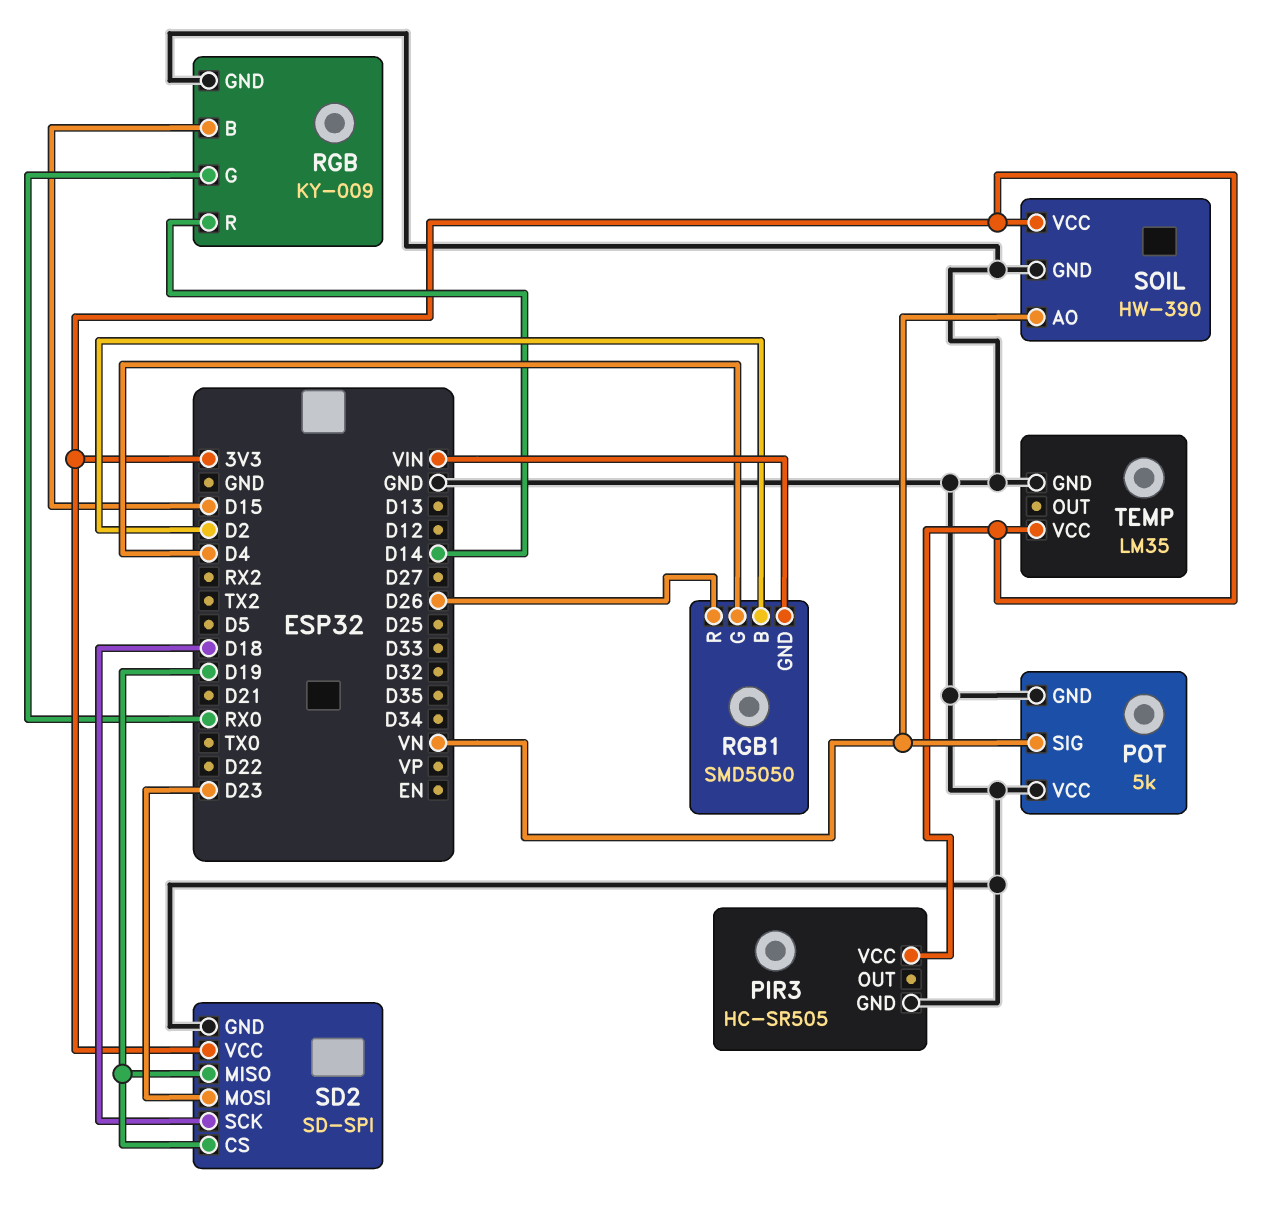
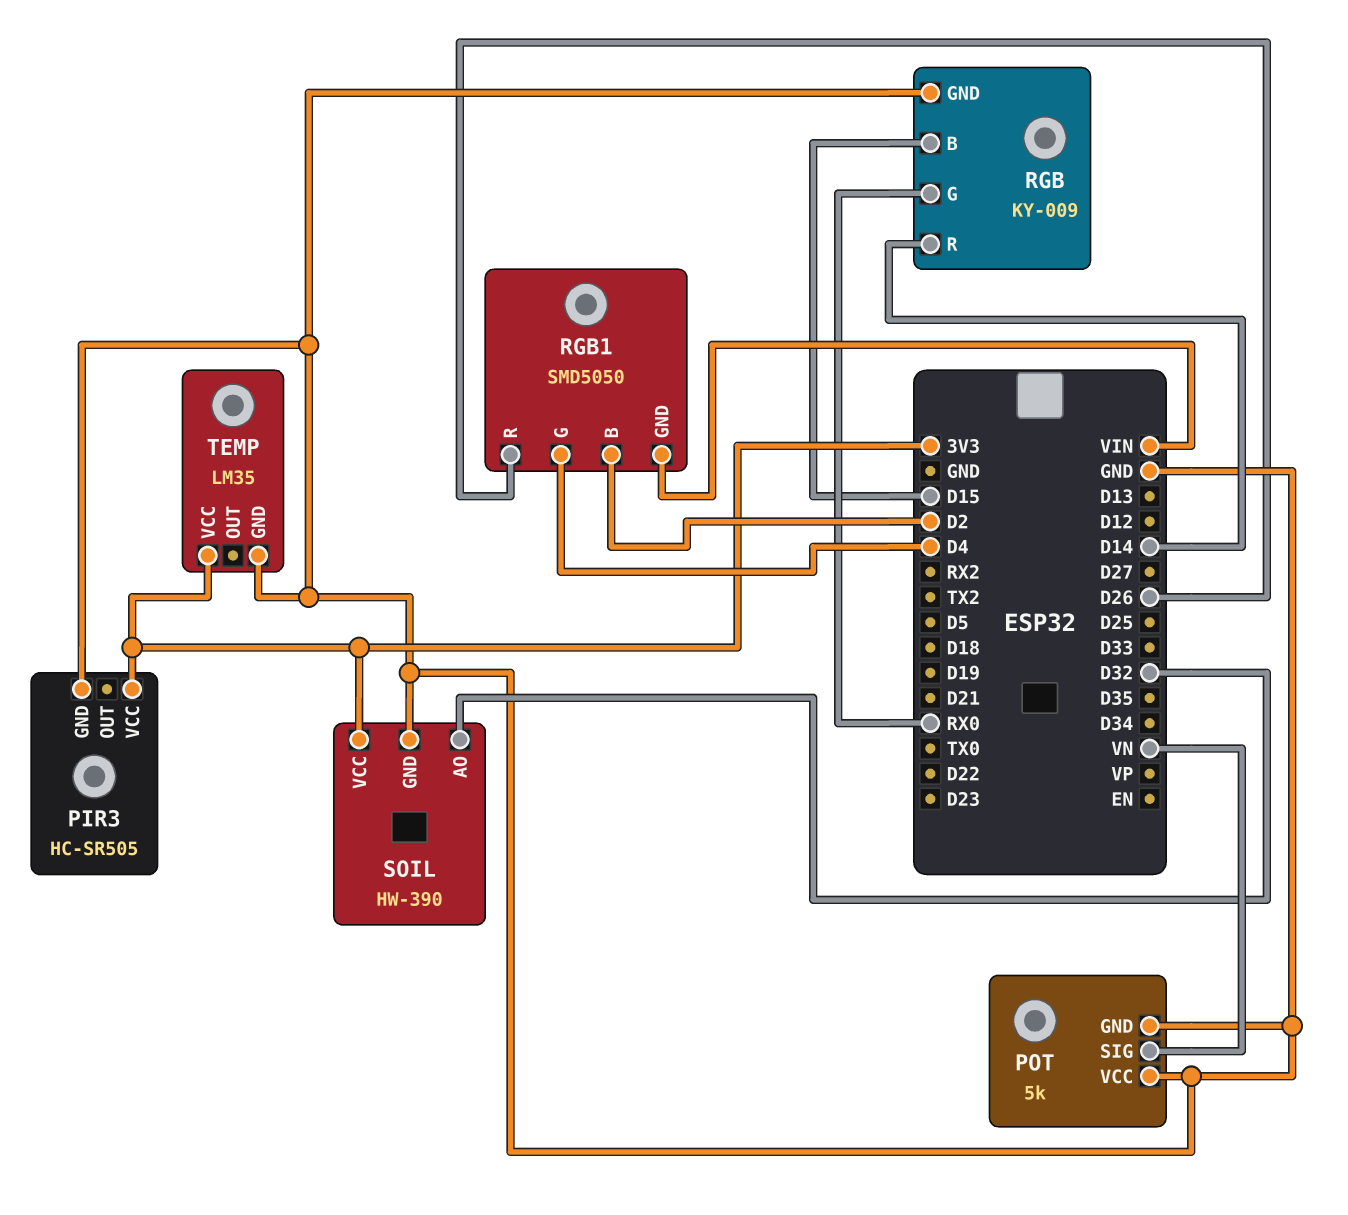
SD2: SD-SPI -> none
SD2 pin CS: D19 -> none
SD2 pin GND: GND -> none
SD2 pin MISO: D19 -> none
SD2 pin MOSI: D23 -> none
SD2 pin SCK: D18 -> none
SD2 pin VCC: 3V3 -> none
SOIL pin AO: VN -> D32

